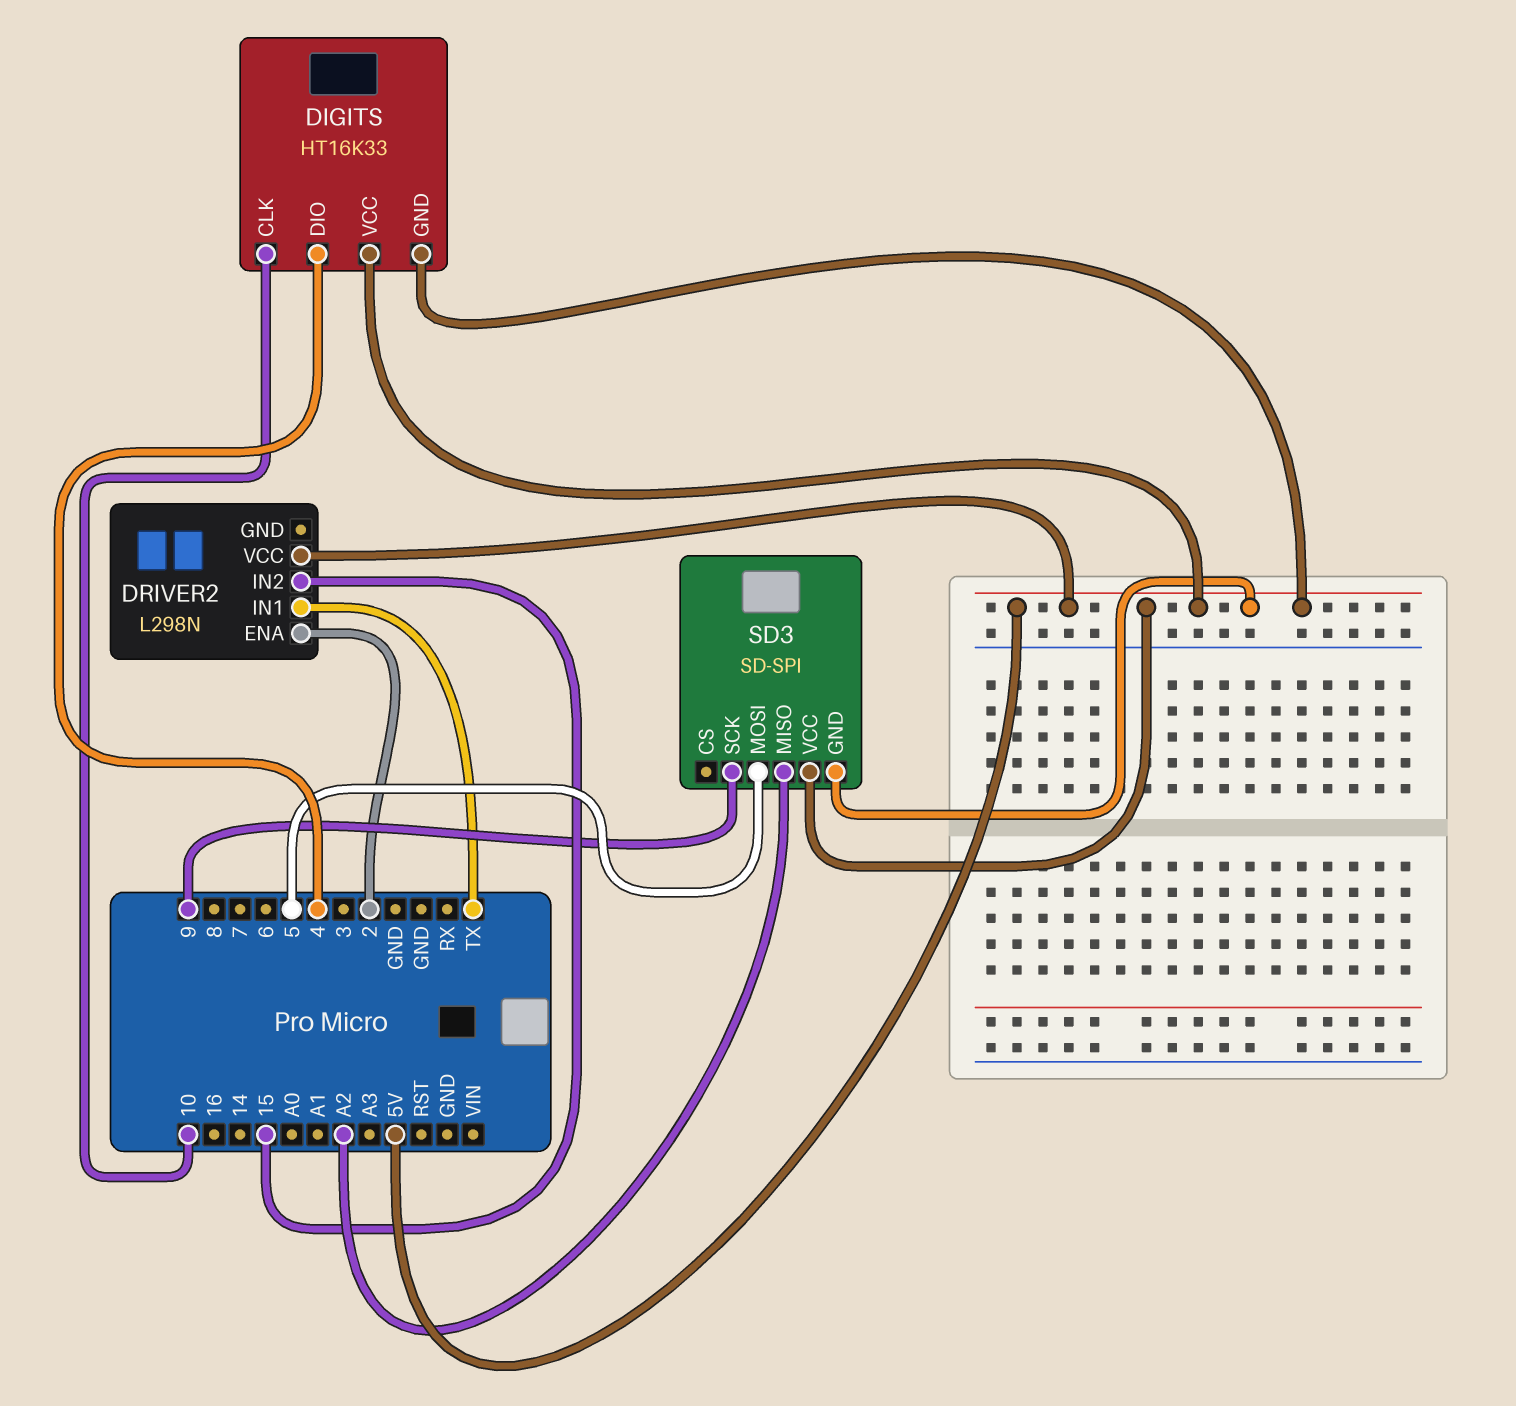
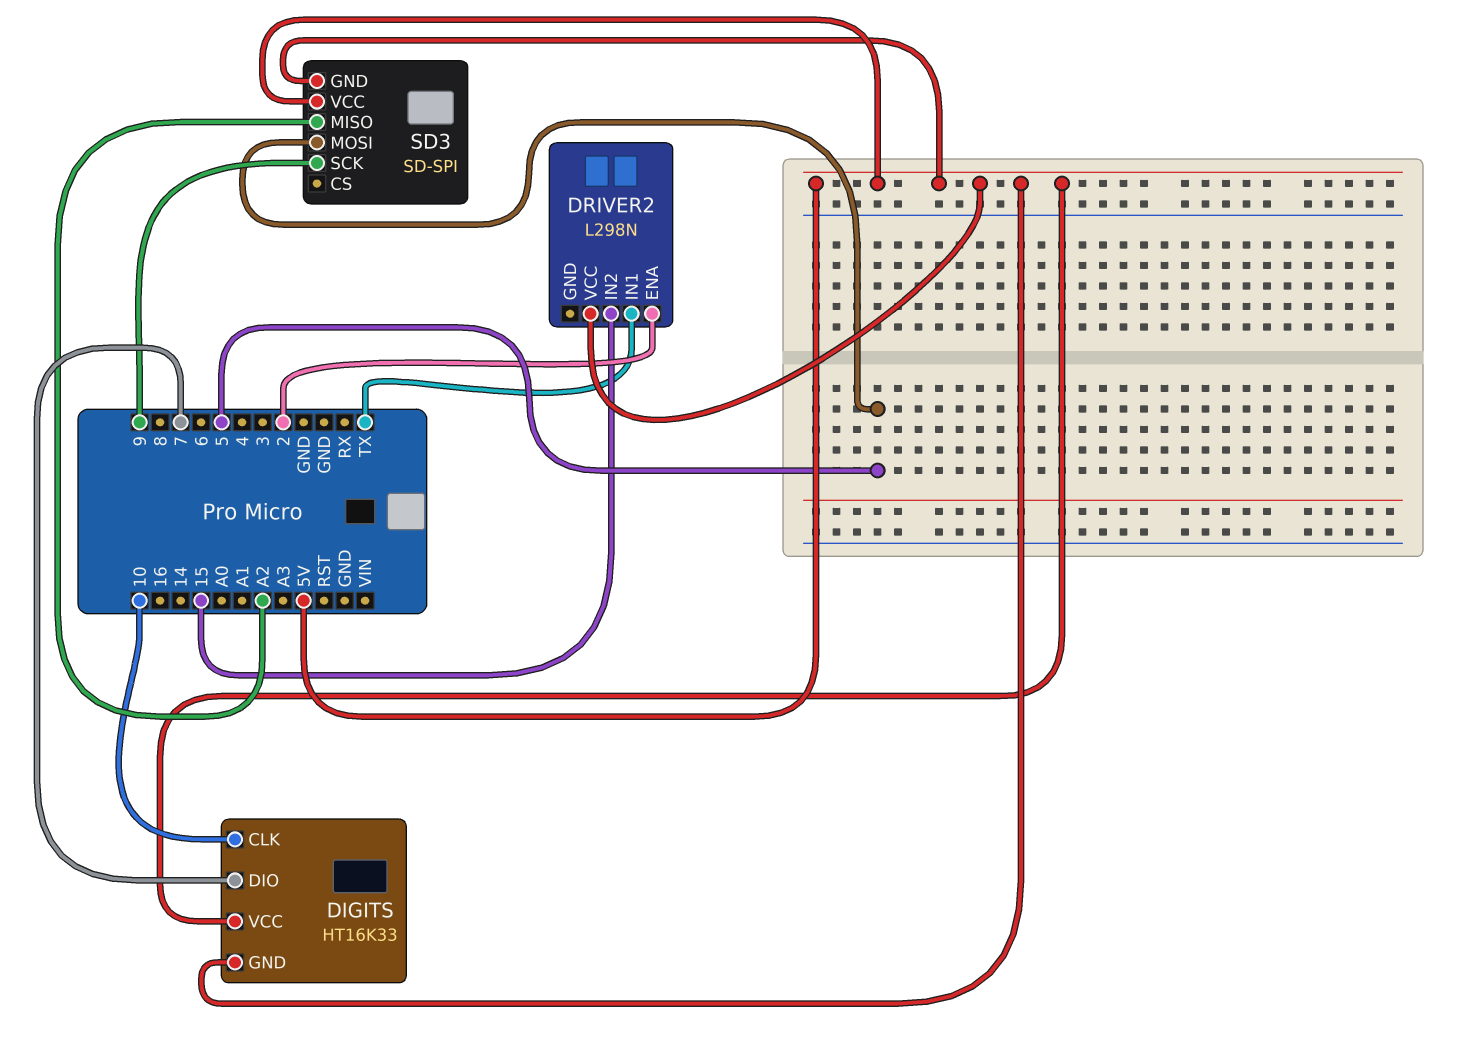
DIGITS pin DIO: 4 -> 7

